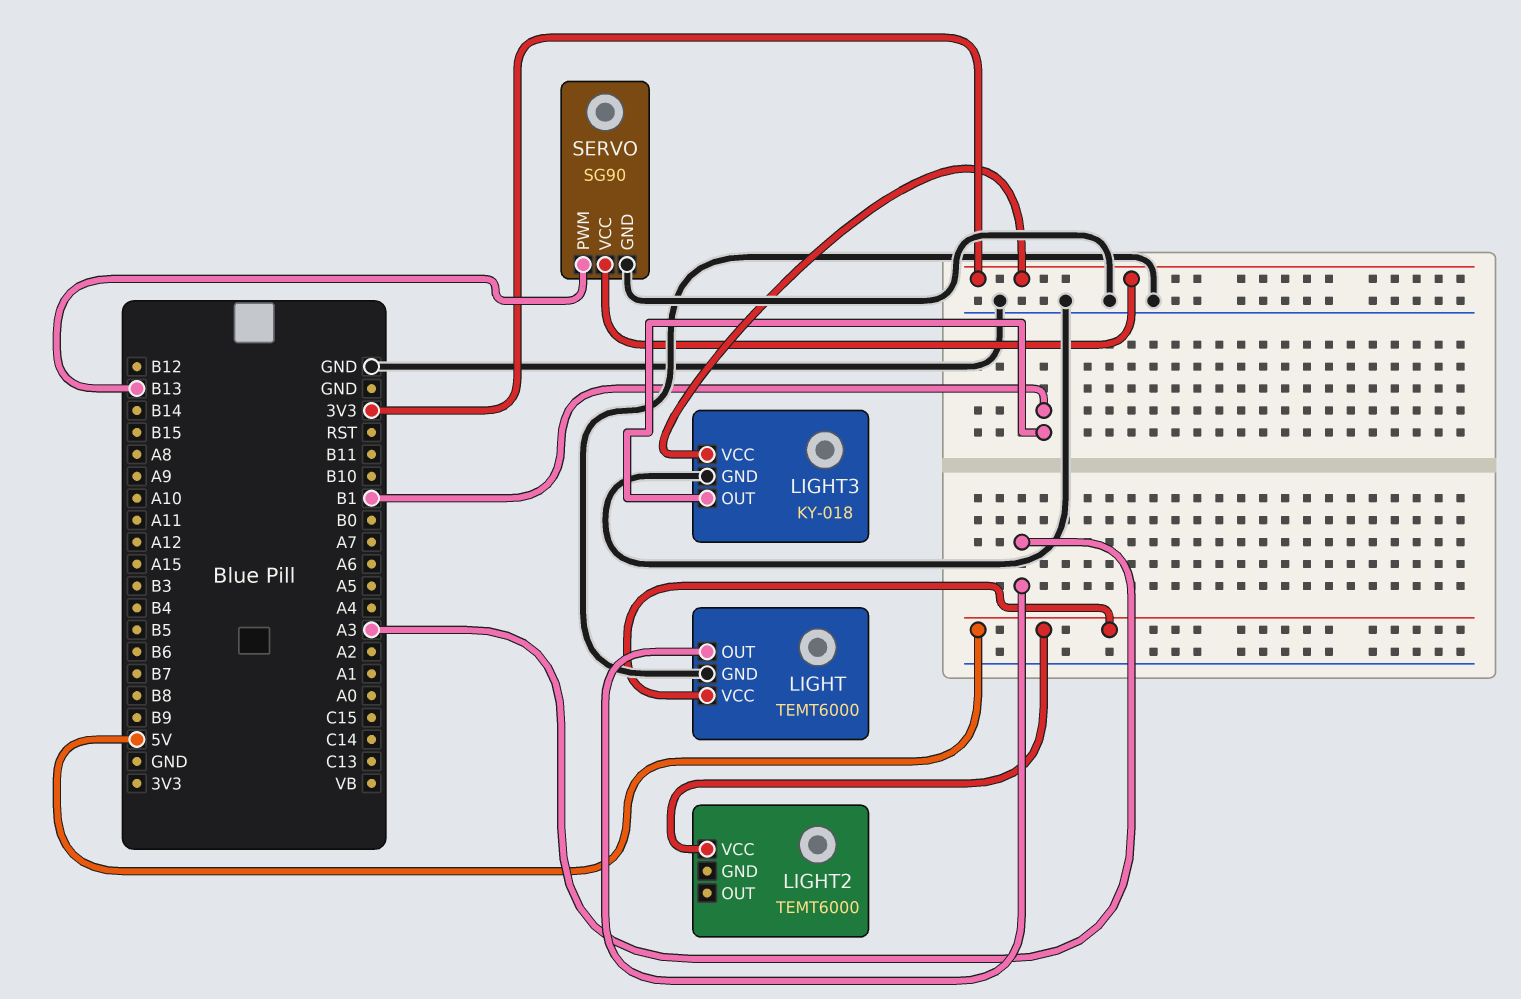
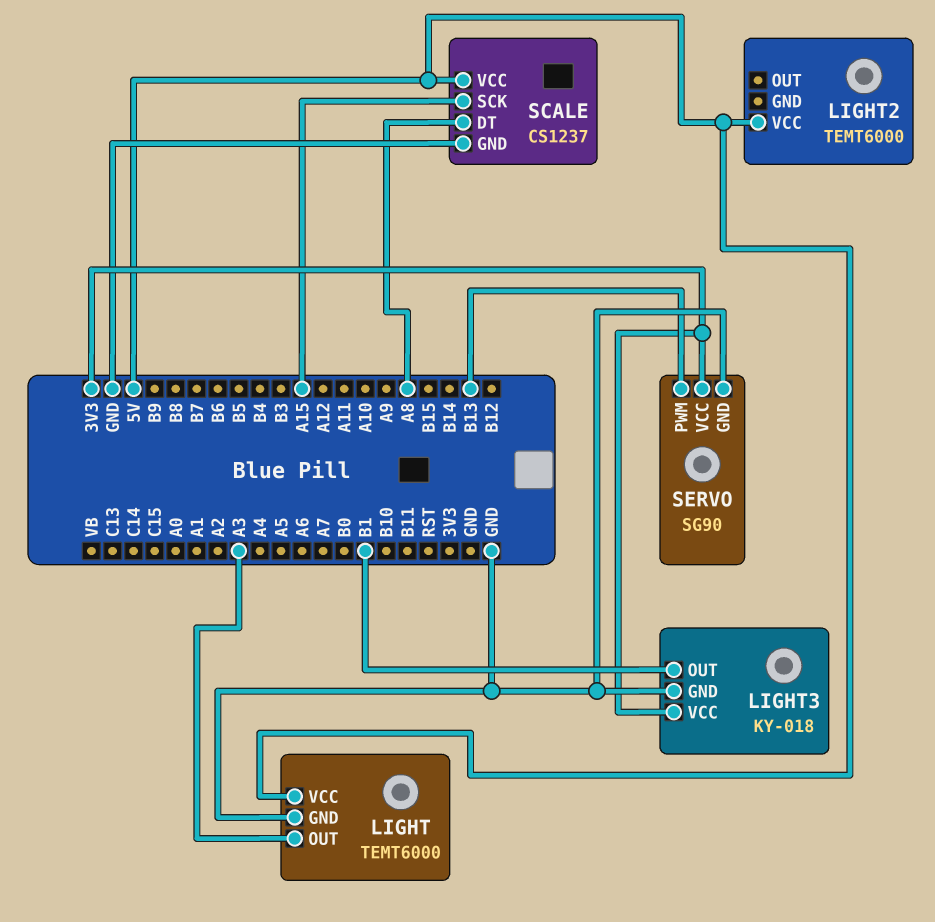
SCALE: none -> CS1237
SCALE pin DT: none -> A8
SCALE pin GND: none -> GND
SCALE pin SCK: none -> A15
SCALE pin VCC: none -> 5V

